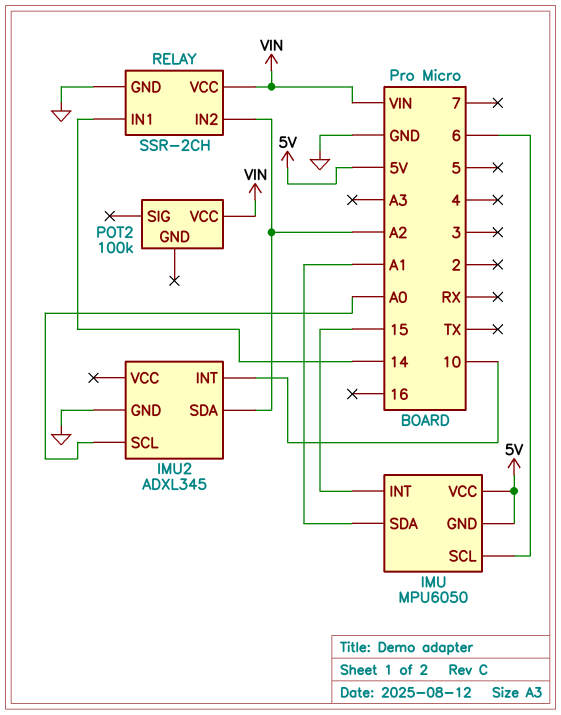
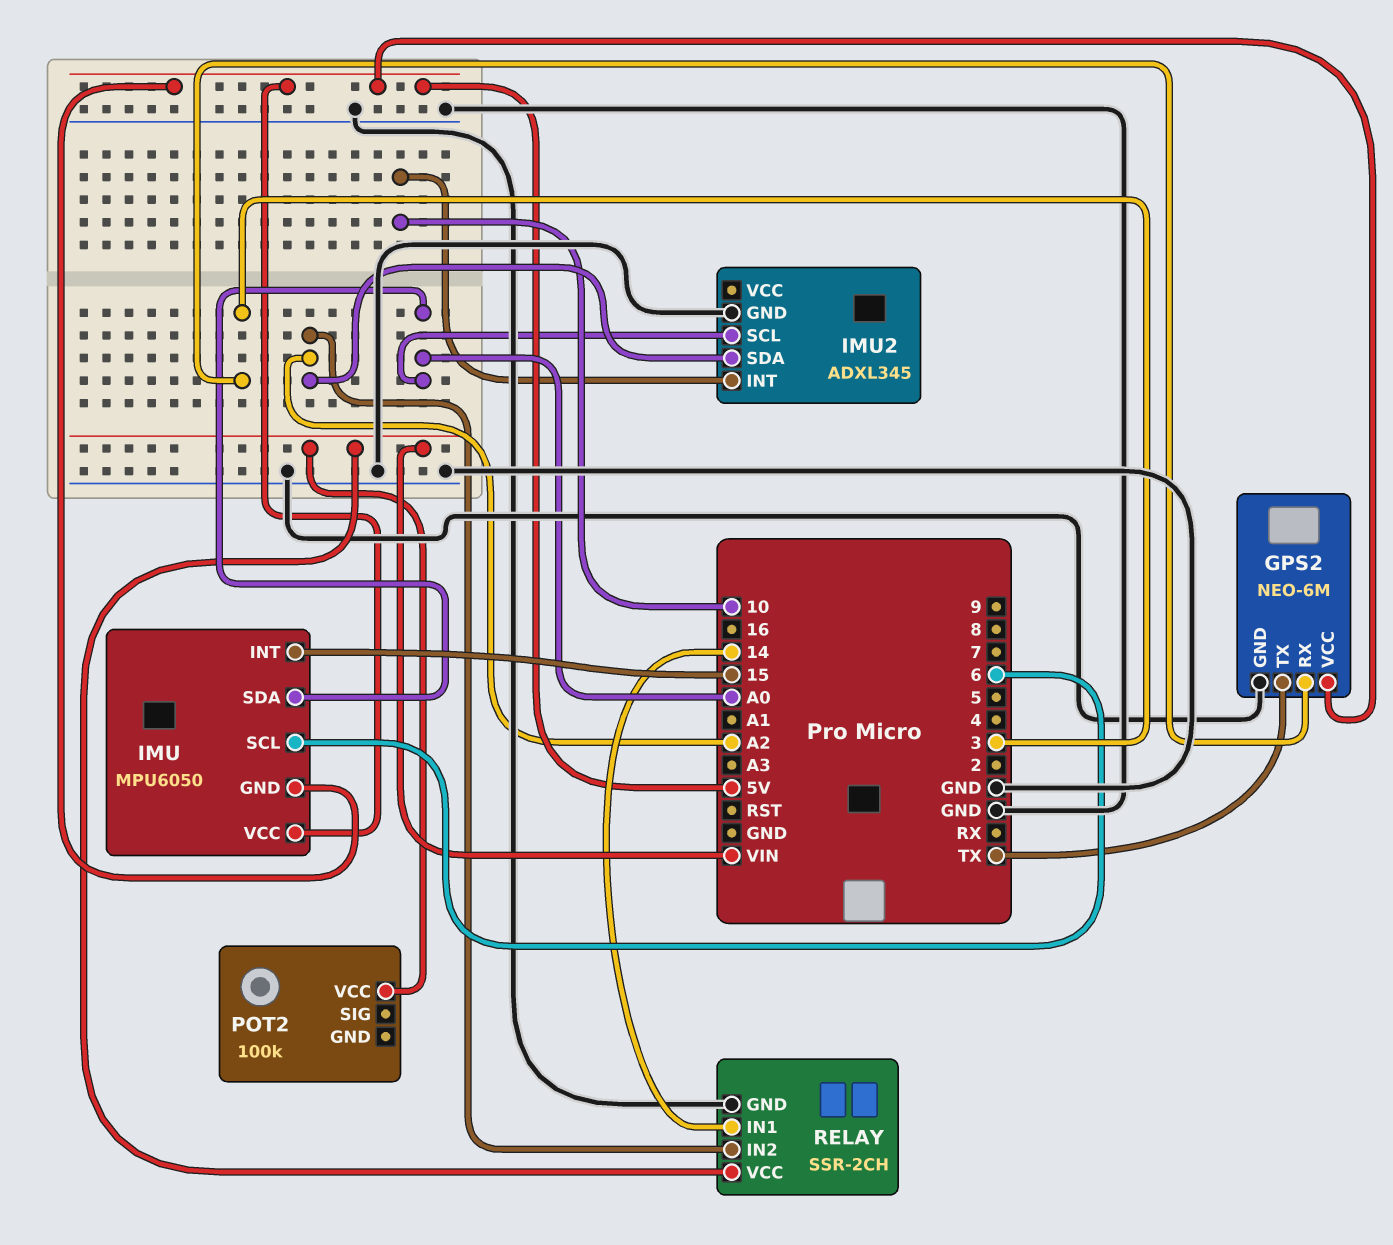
GPS2: none -> NEO-6M
GPS2 pin GND: none -> GND
GPS2 pin RX: none -> 3
GPS2 pin TX: none -> TX
GPS2 pin VCC: none -> 5V
IMU pin SDA: A1 -> A0

